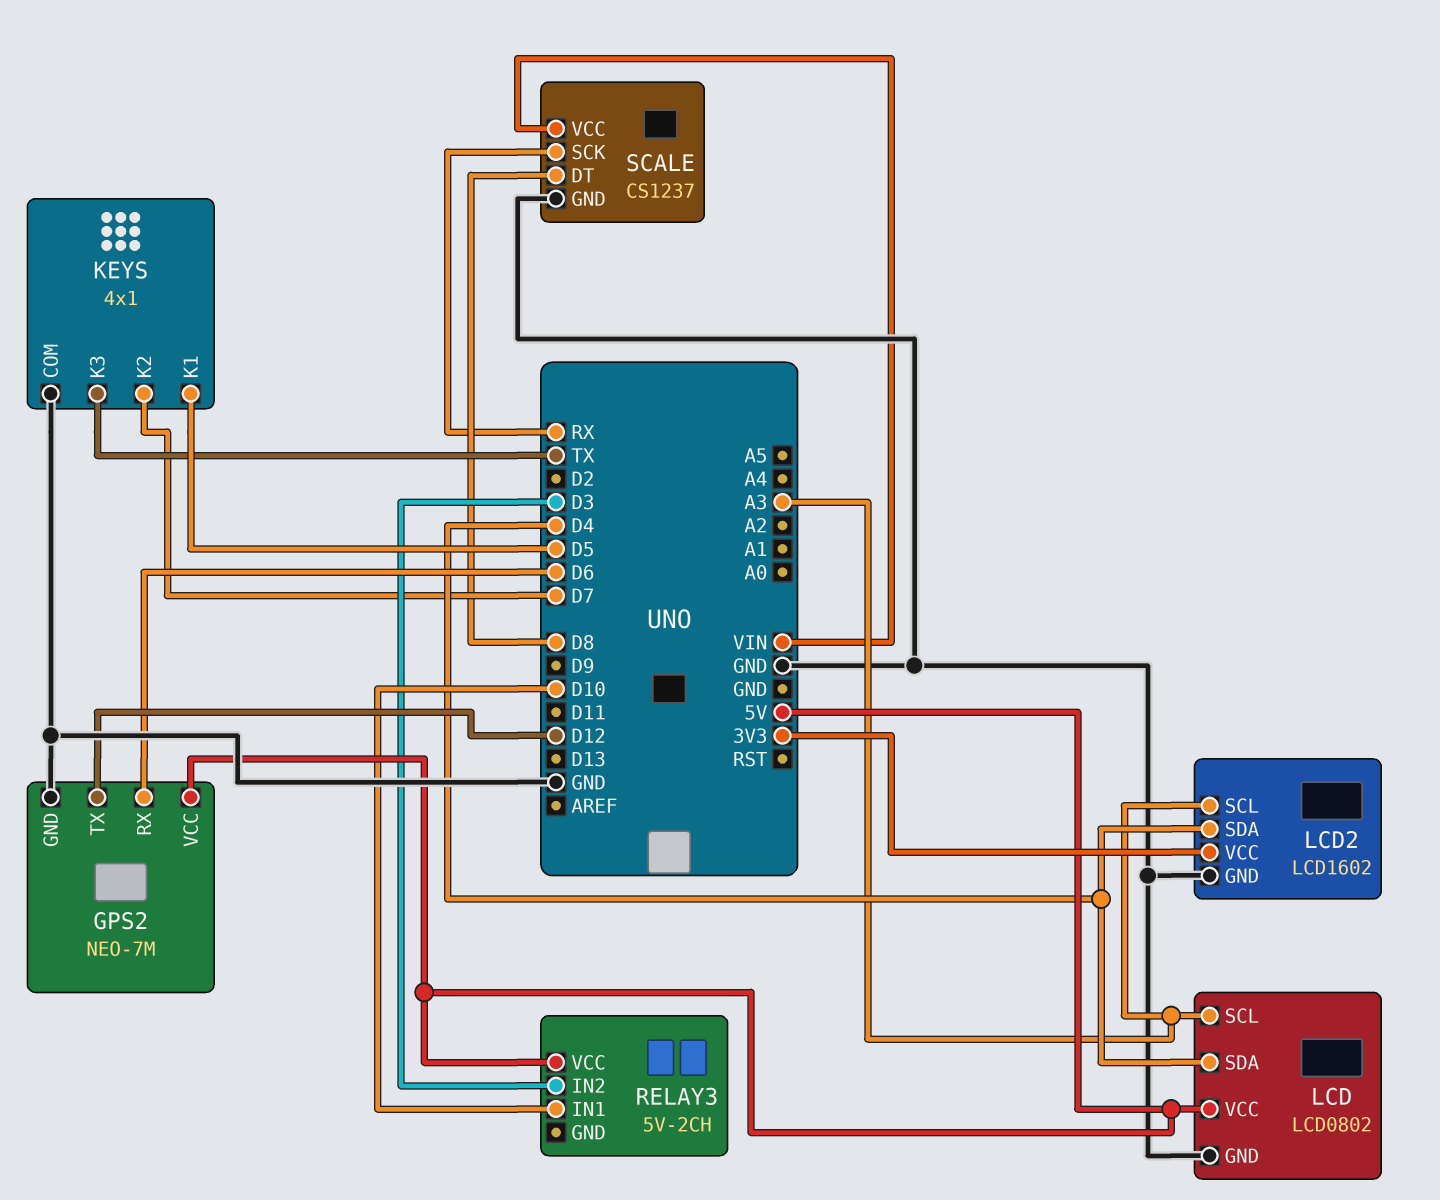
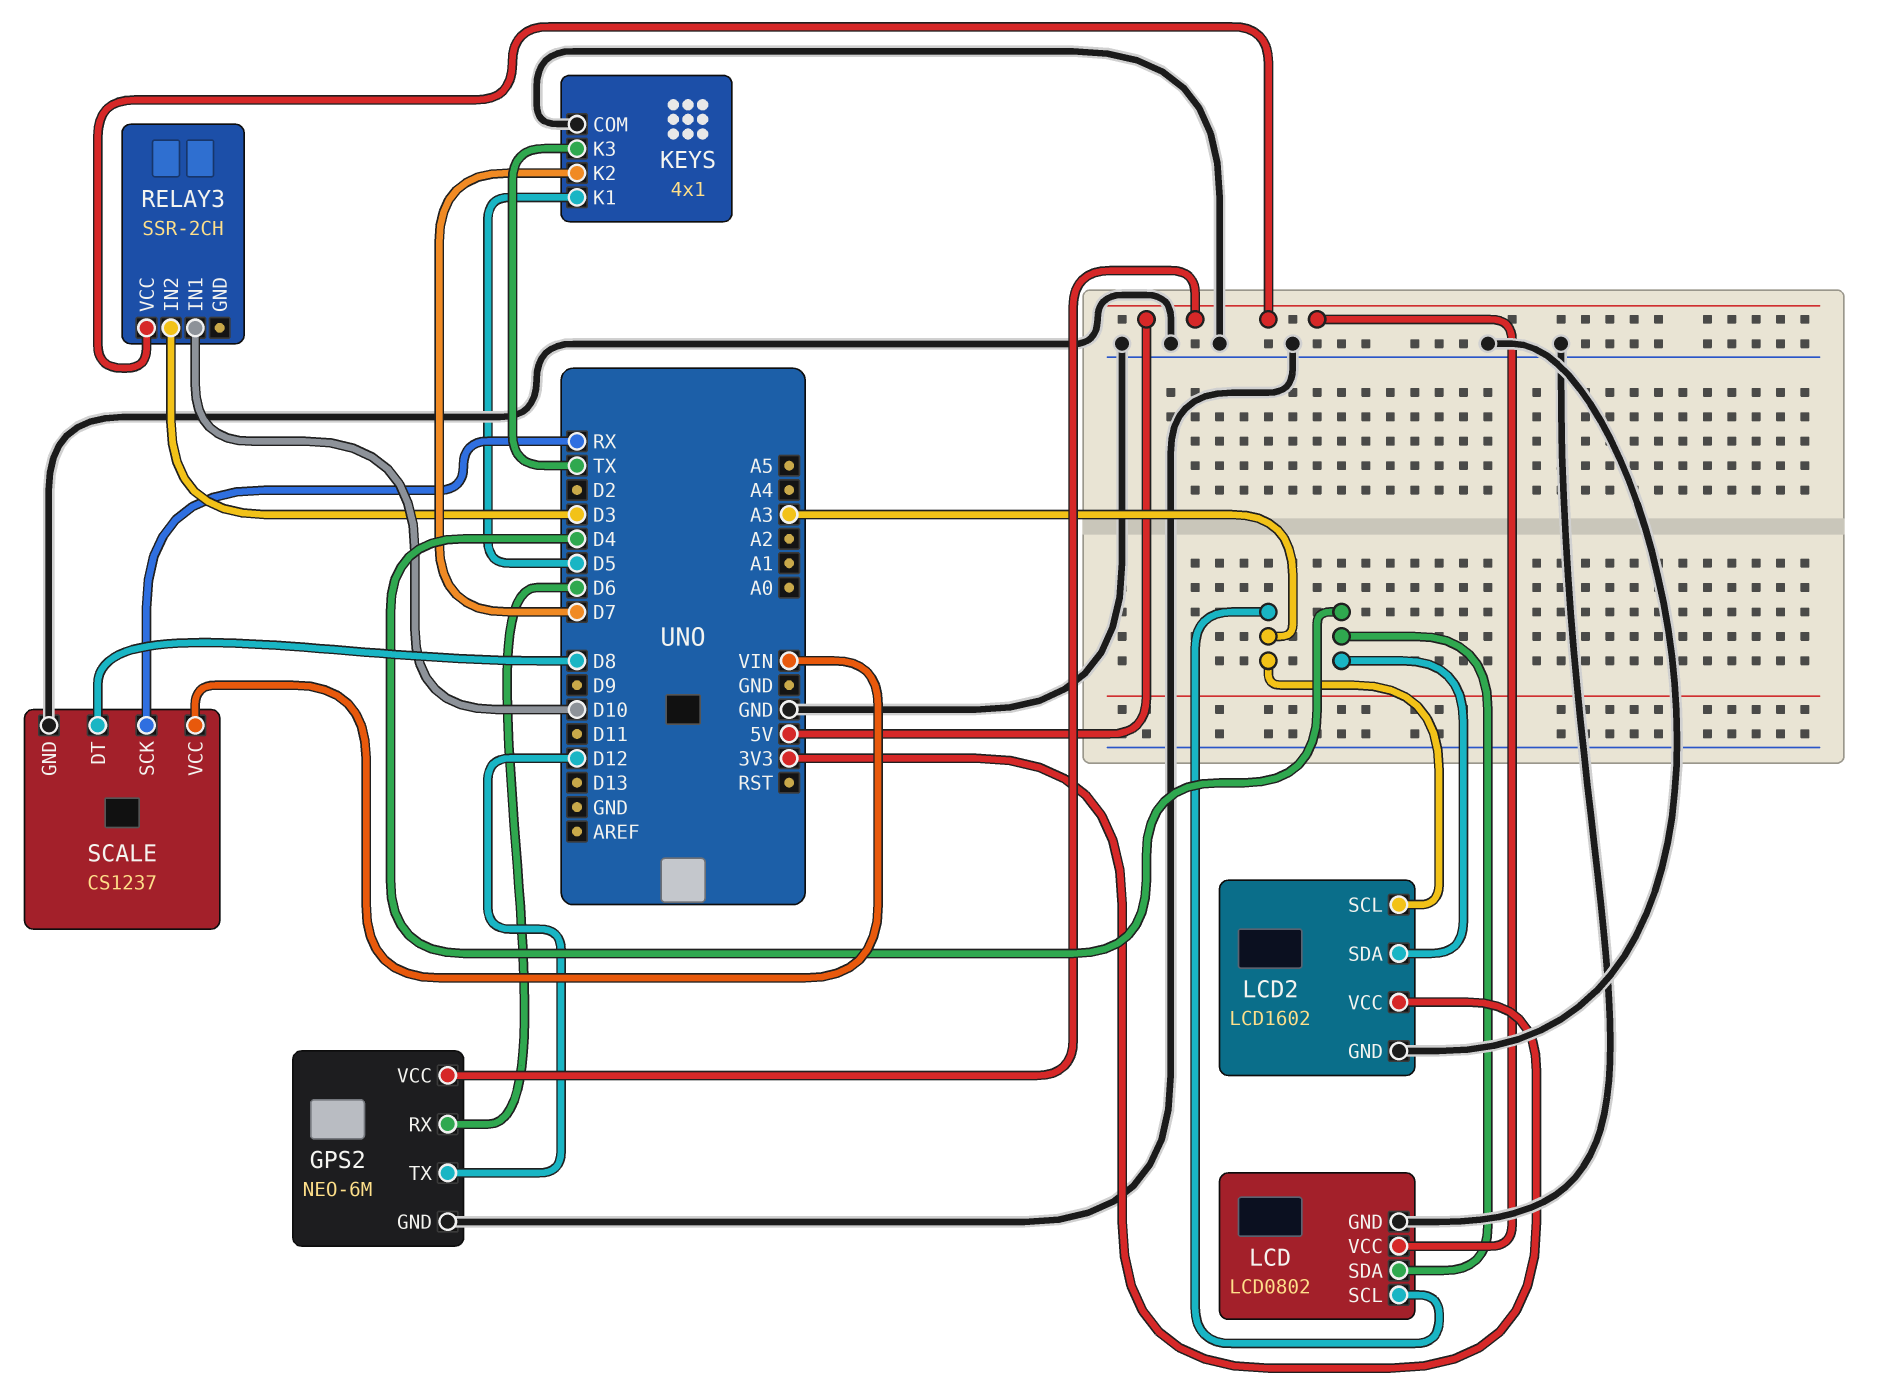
GPS2: NEO-7M -> NEO-6M
RELAY3: 5V-2CH -> SSR-2CH

